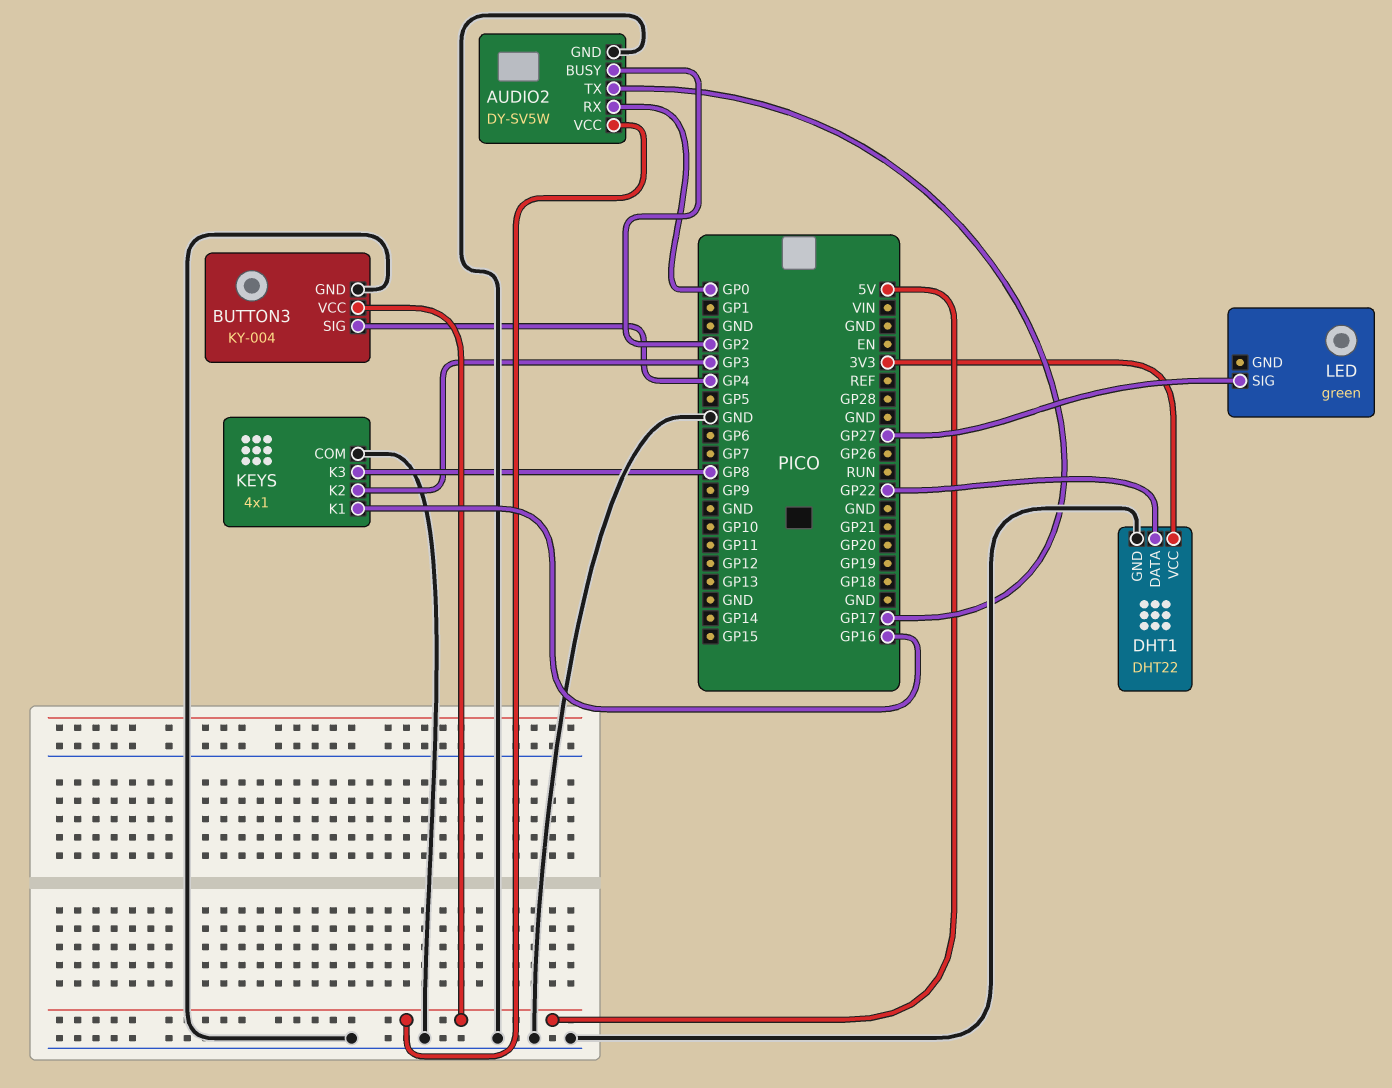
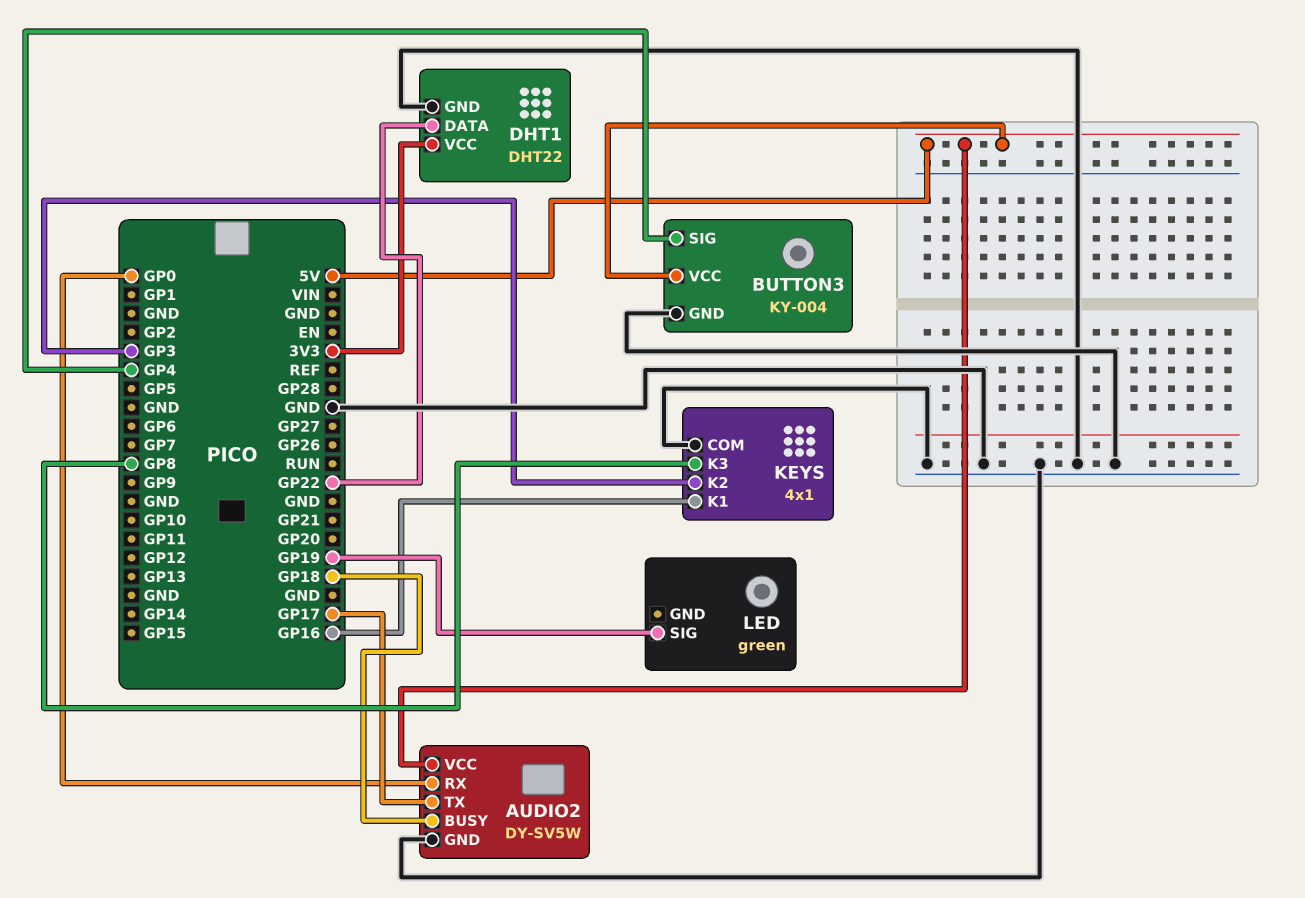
AUDIO2 pin BUSY: GP2 -> GP18
LED pin SIG: GP27 -> GP19

